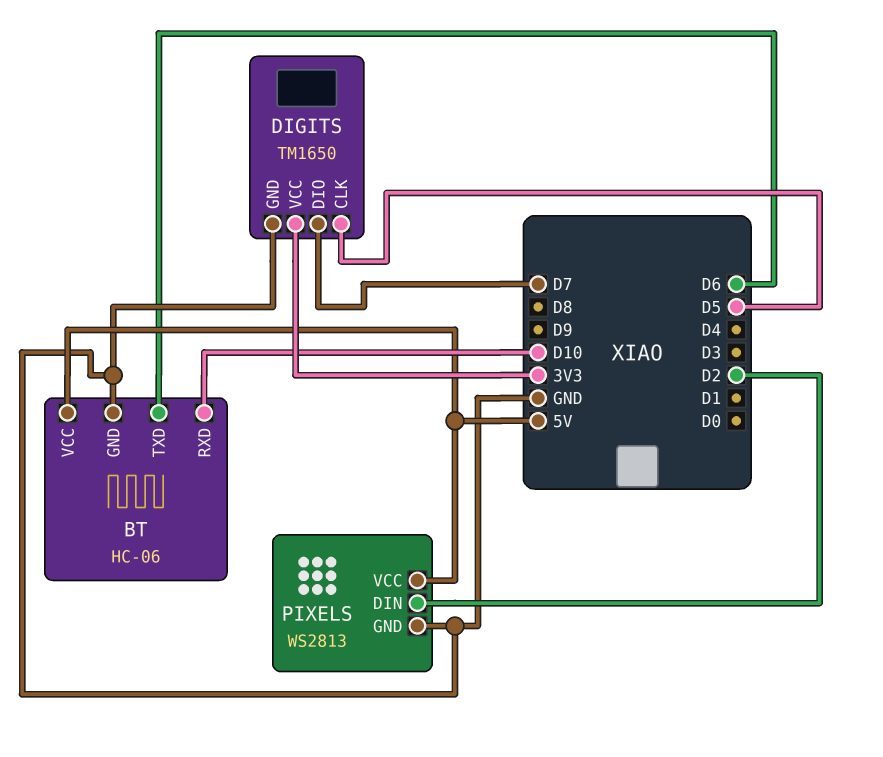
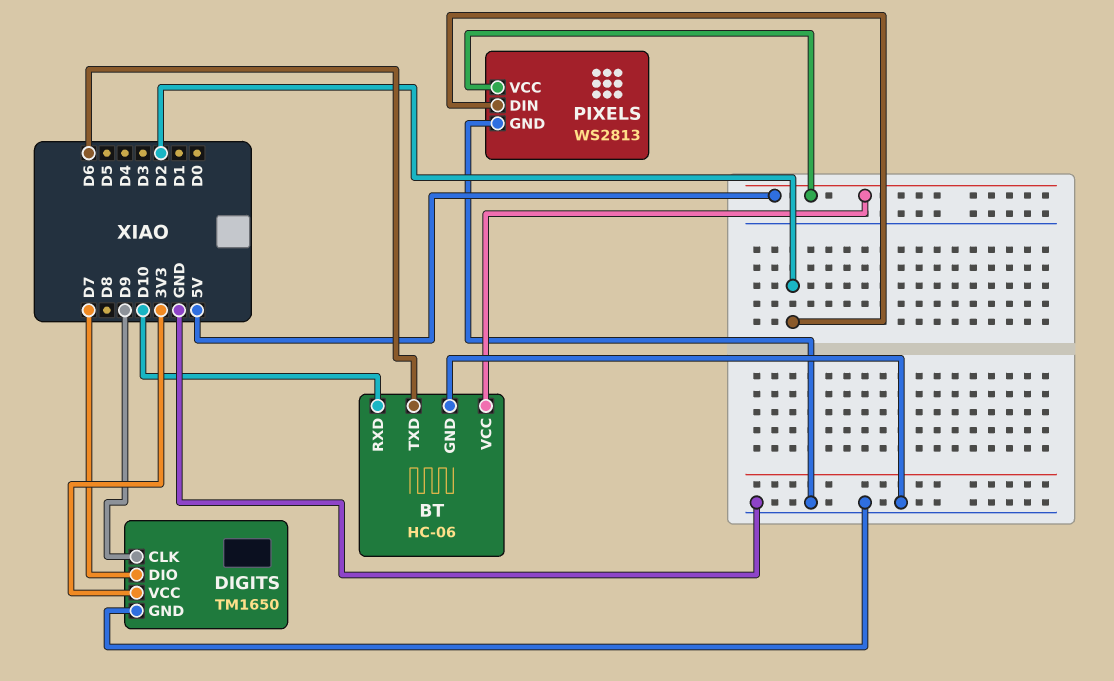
DIGITS pin CLK: D5 -> D9

